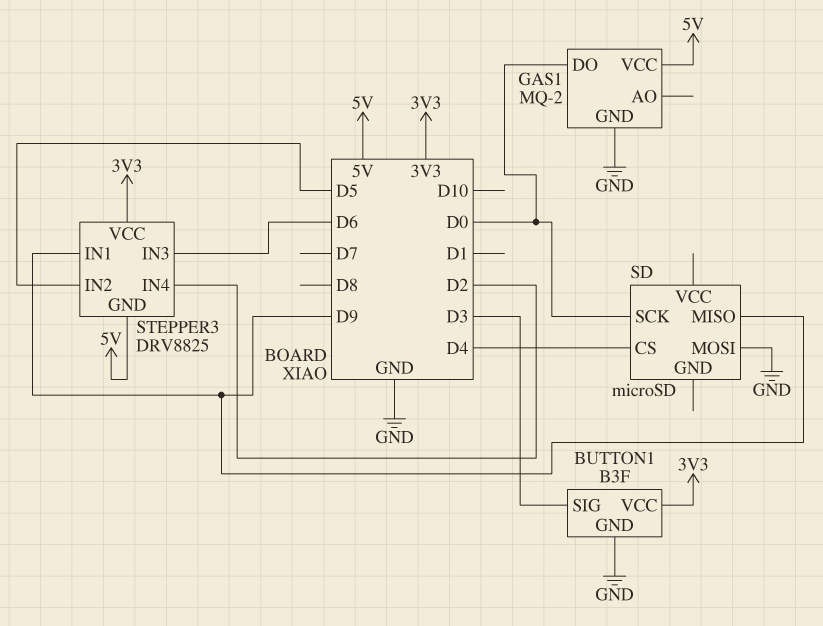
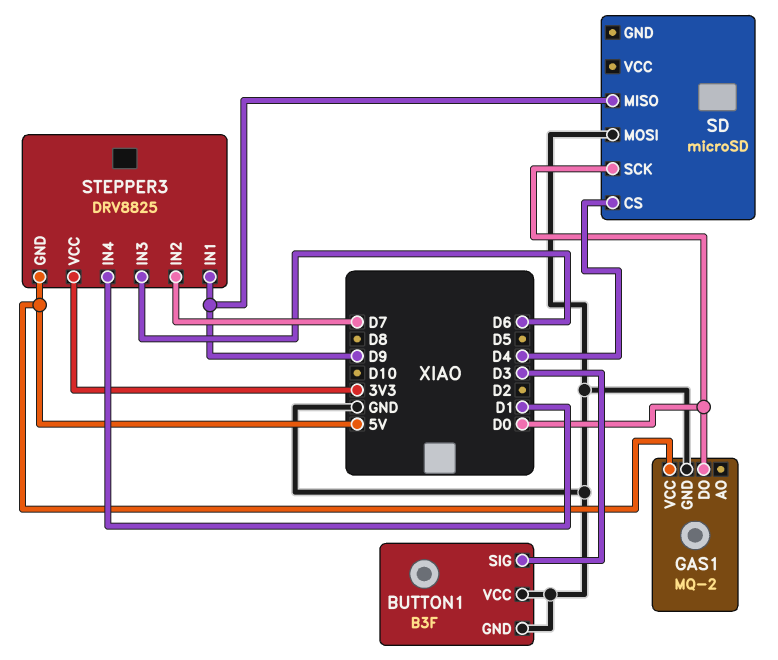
BUTTON1 pin VCC: 3V3 -> GND
STEPPER3 pin IN2: D5 -> D7
STEPPER3 pin IN4: D2 -> D1

